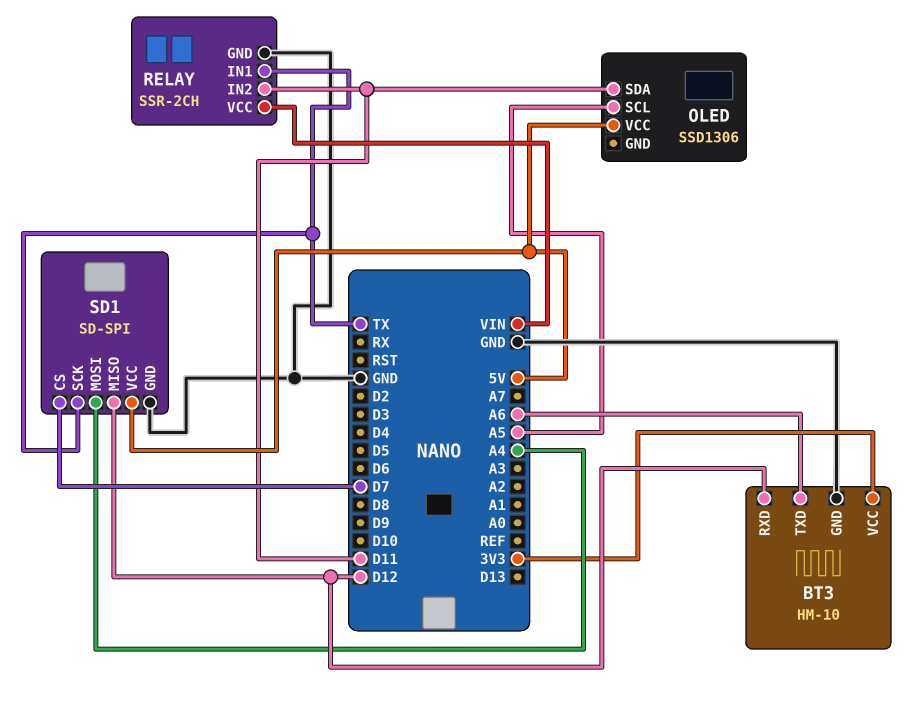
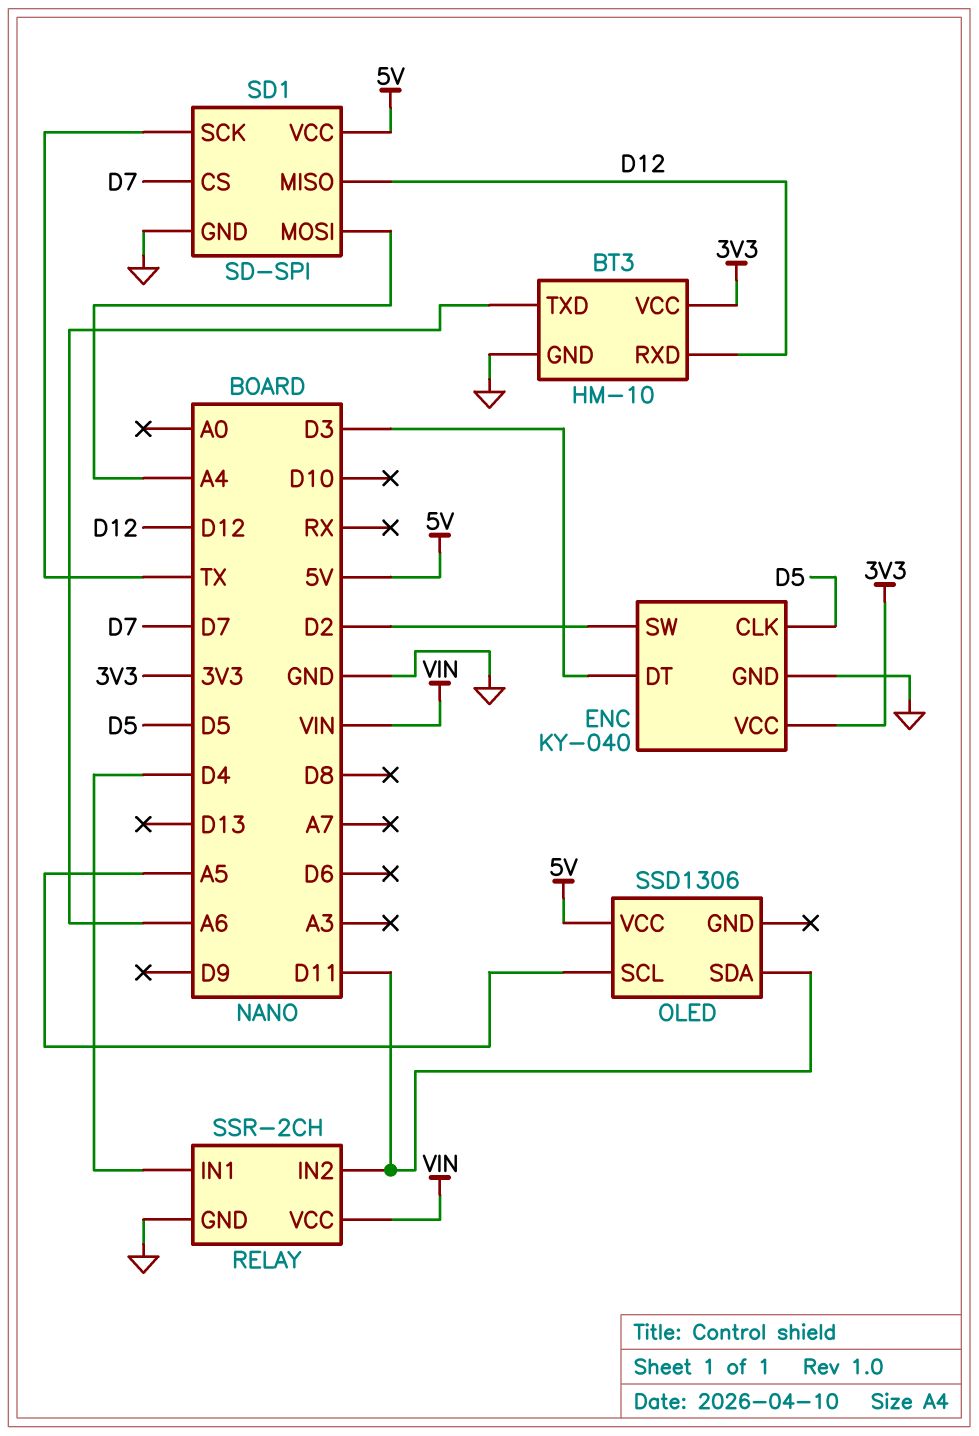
ENC: none -> KY-040
ENC pin CLK: none -> D5
ENC pin DT: none -> D3
ENC pin GND: none -> GND
ENC pin SW: none -> D2
ENC pin VCC: none -> 3V3
RELAY pin IN1: TX -> D4

